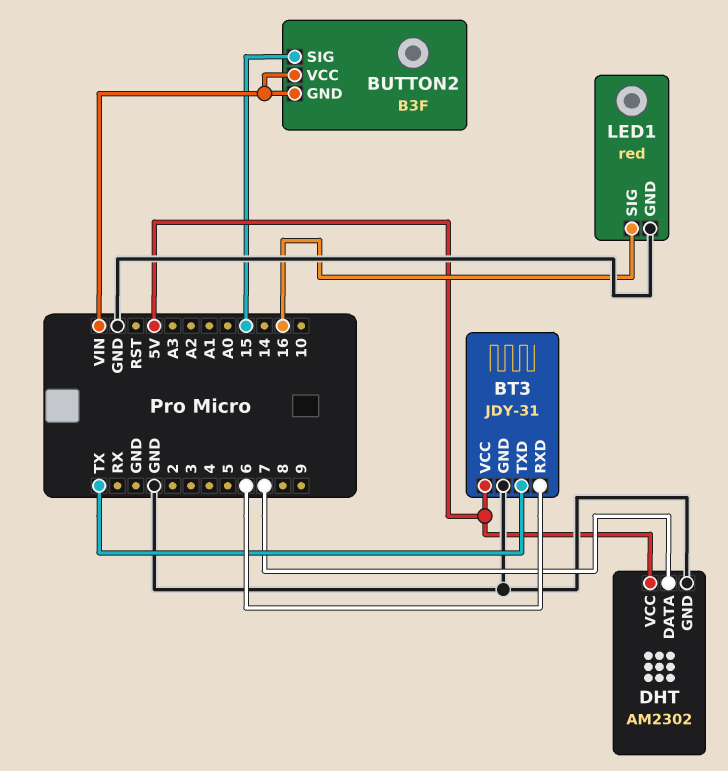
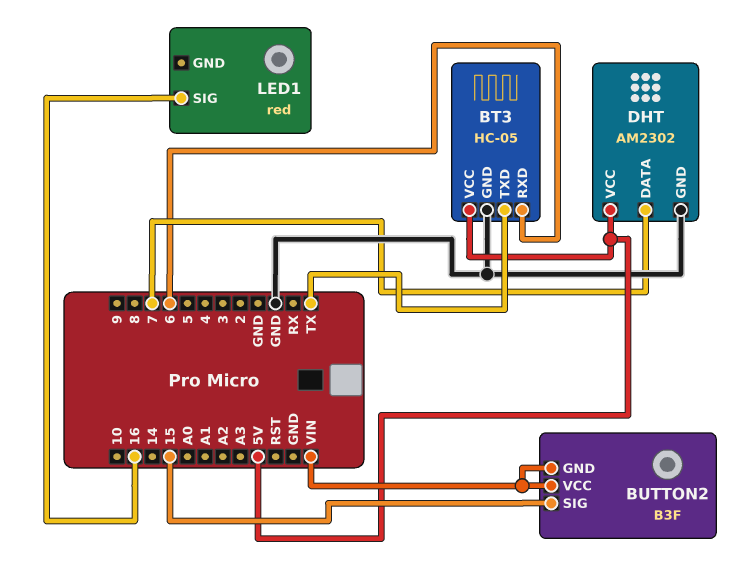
BT3: JDY-31 -> HC-05
LED1 pin GND: GND -> none

